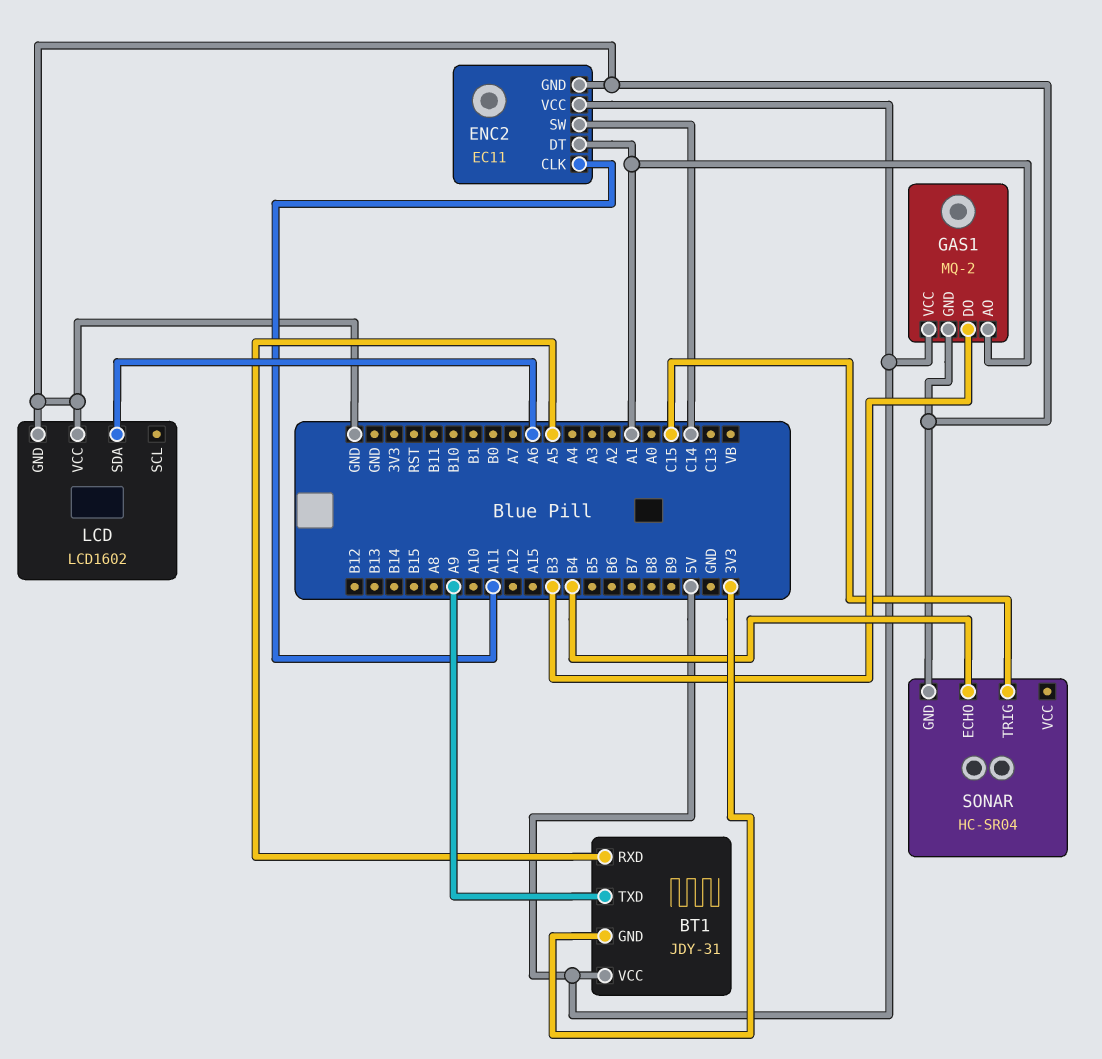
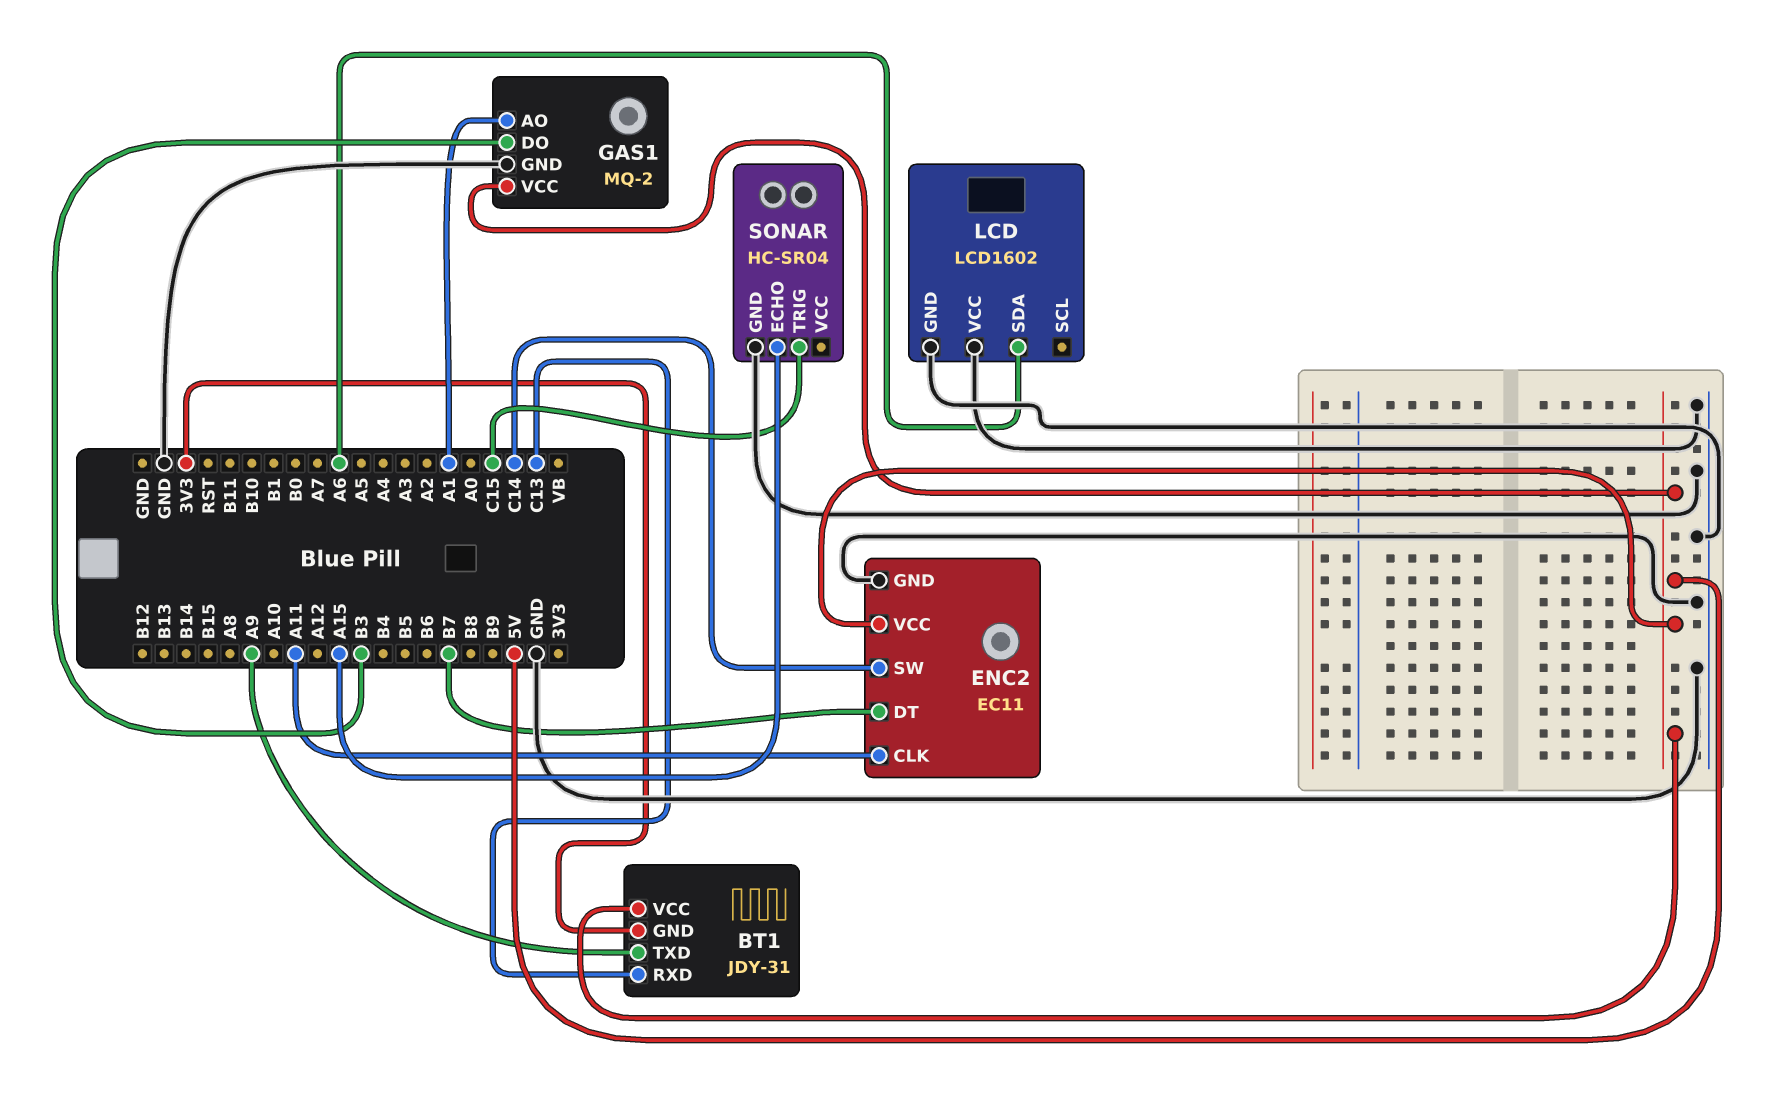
BT1 pin RXD: A5 -> C13
ENC2 pin DT: A1 -> B7
SONAR pin ECHO: B4 -> A15

